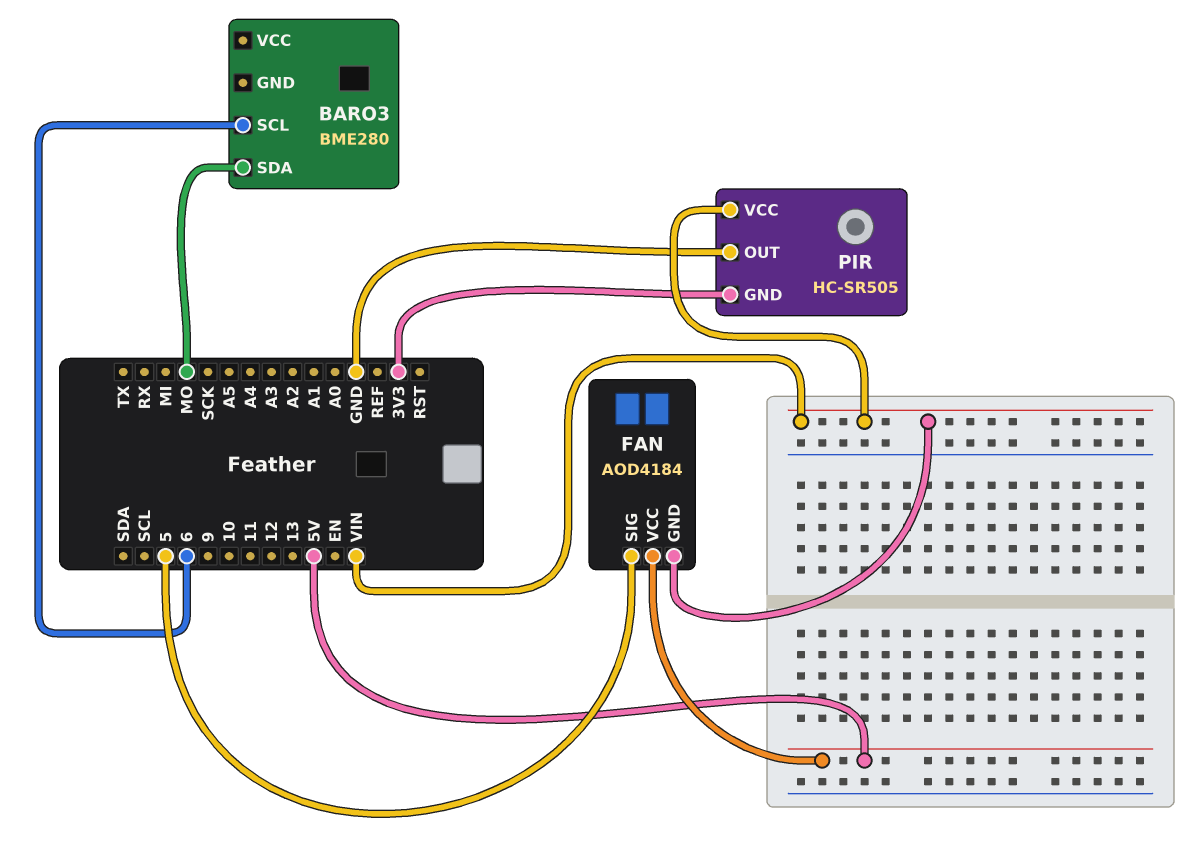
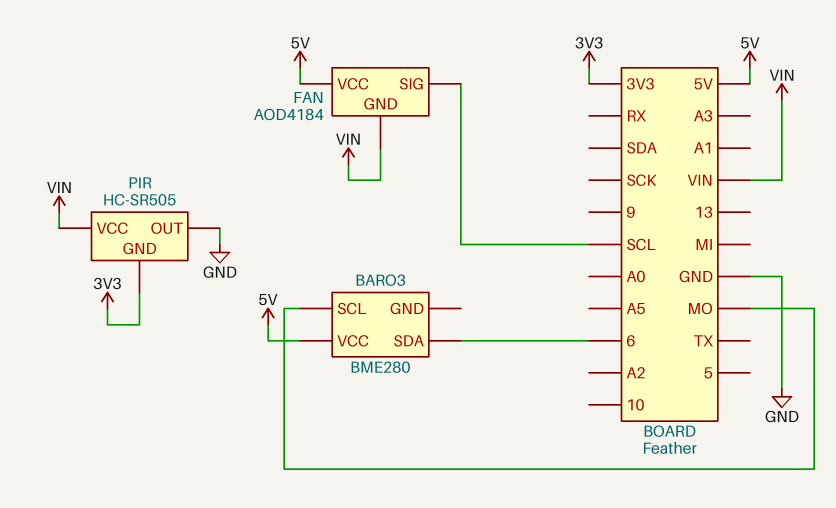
BARO3 pin SCL: 6 -> MO
BARO3 pin SDA: MO -> 6
BARO3 pin VCC: none -> 5V
FAN pin SIG: 5 -> SCL

